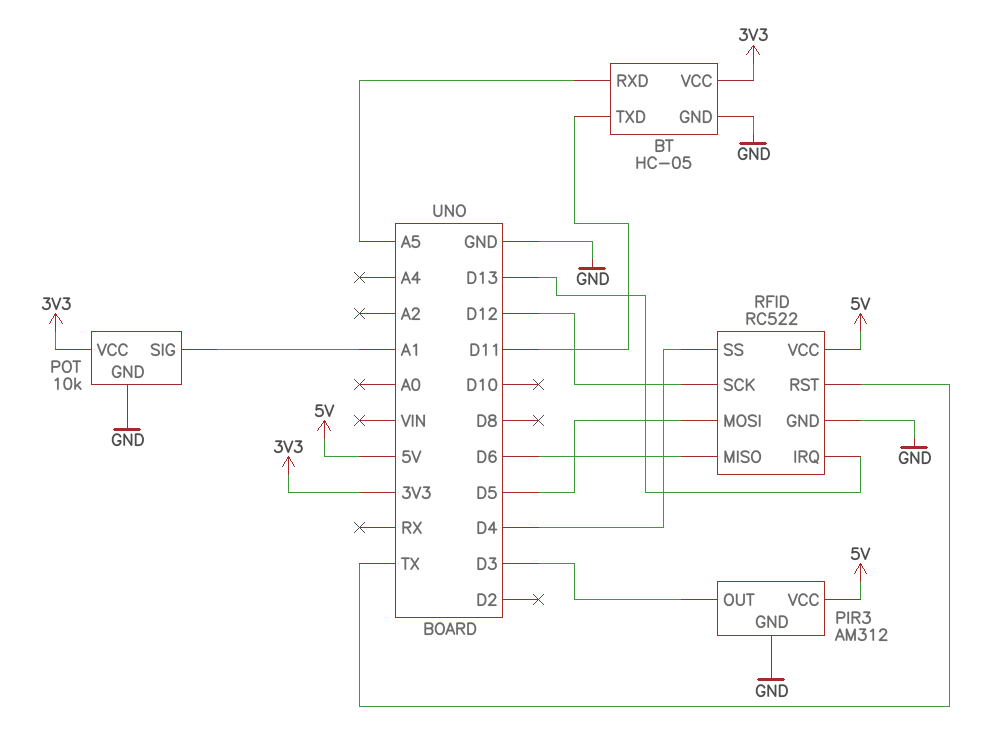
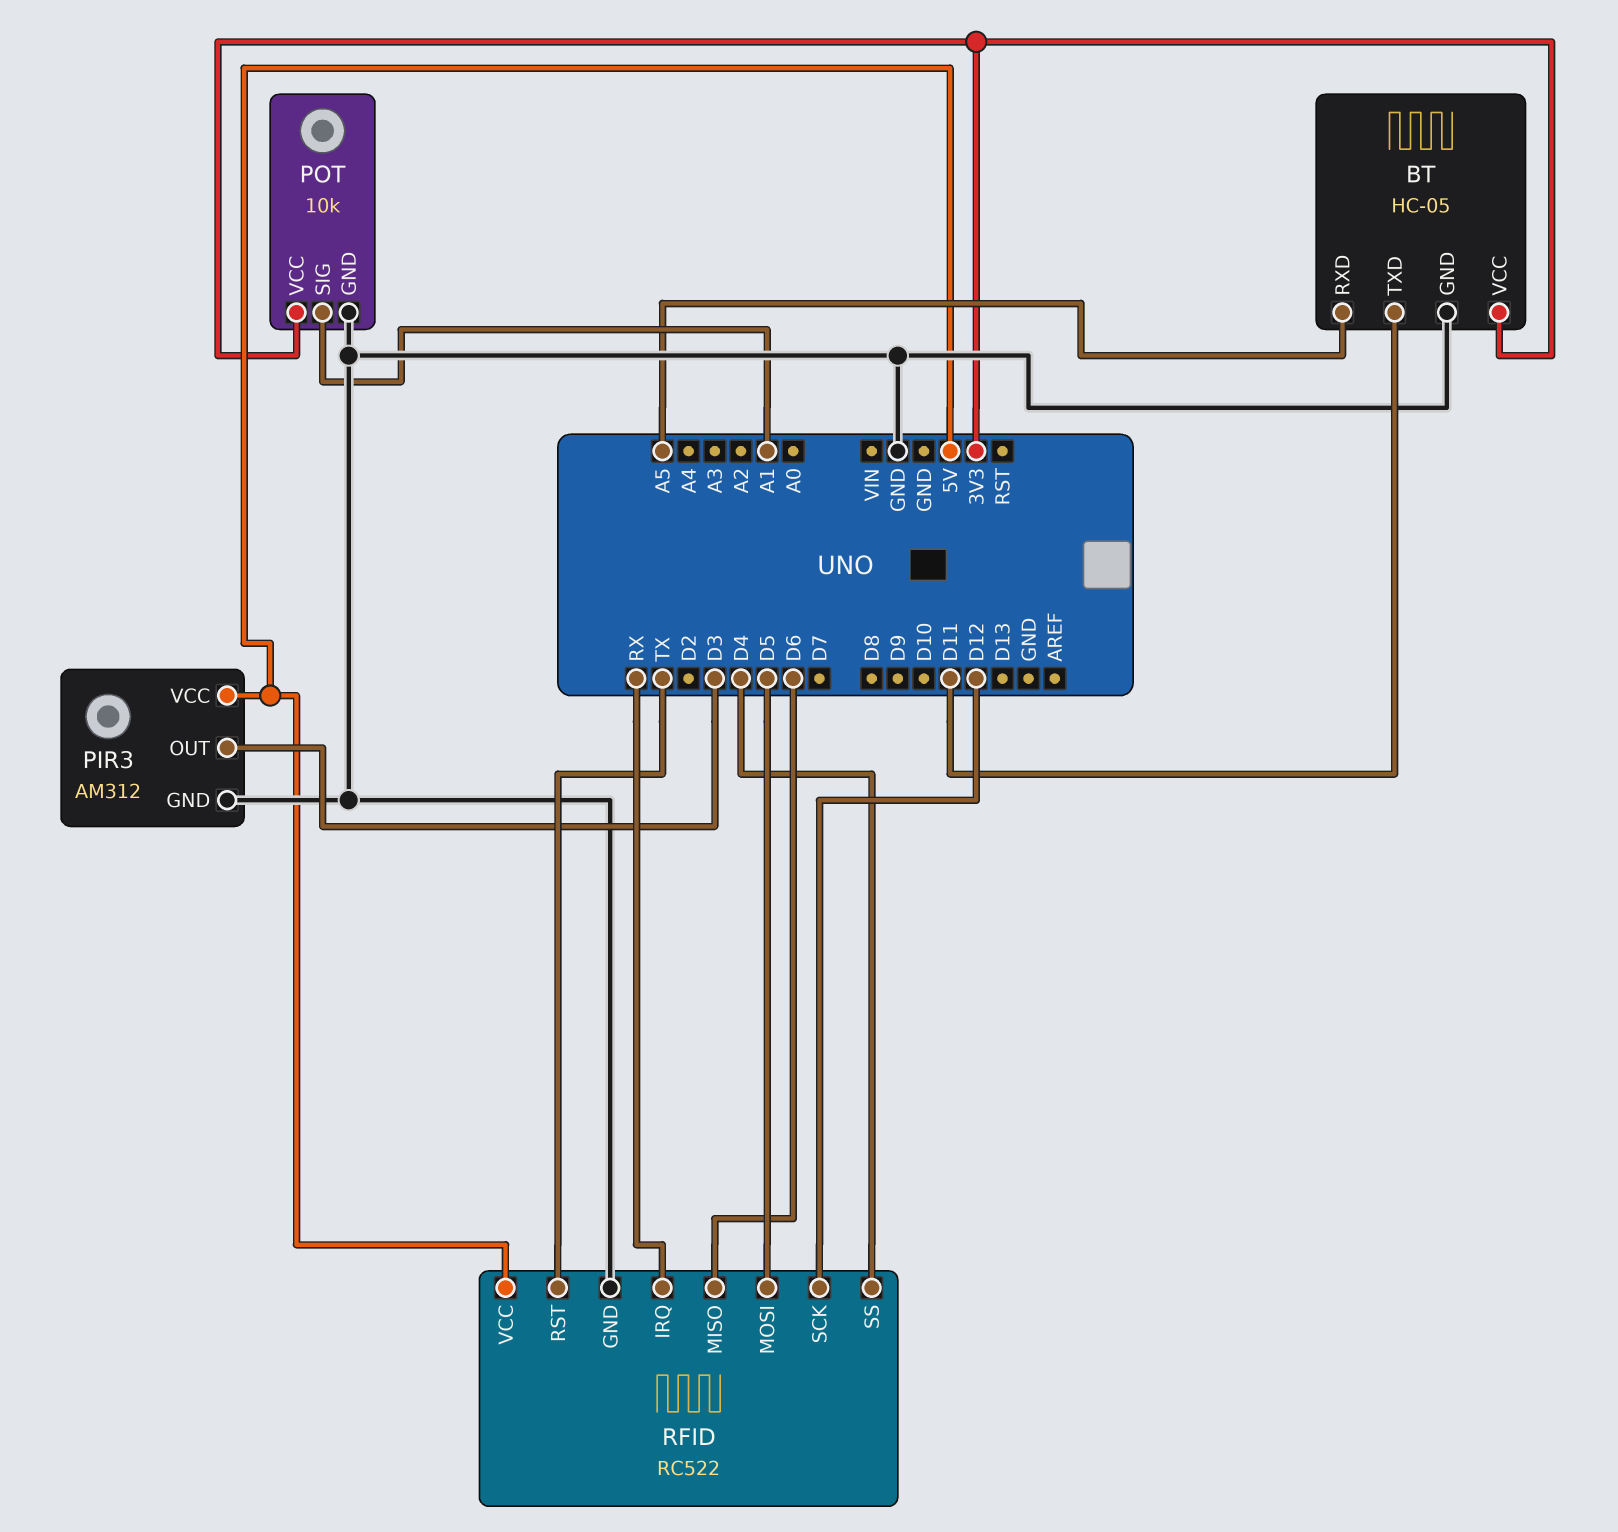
RFID pin IRQ: D13 -> RX

